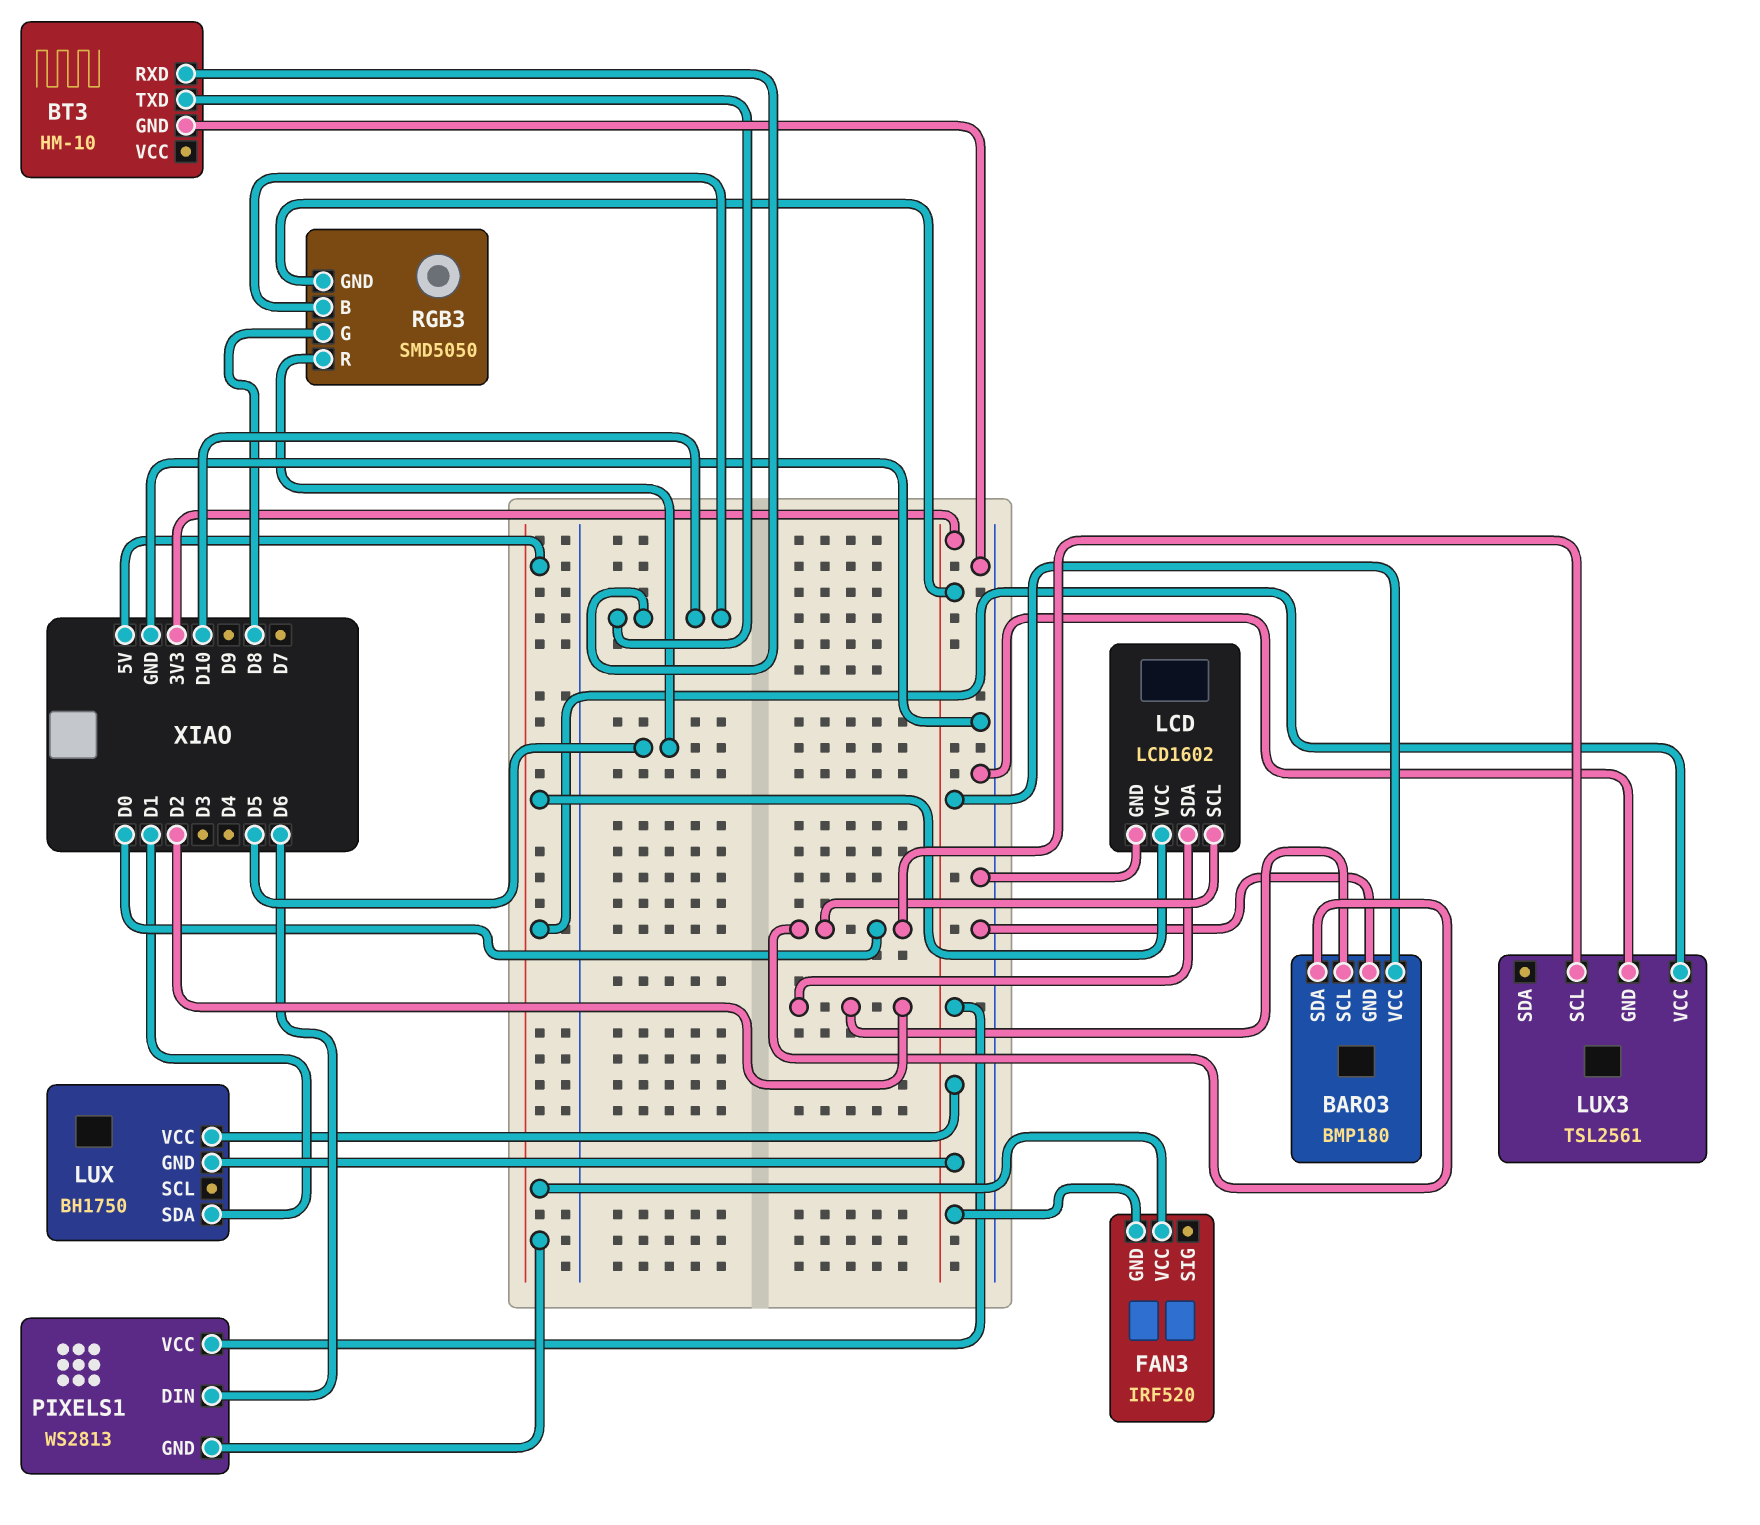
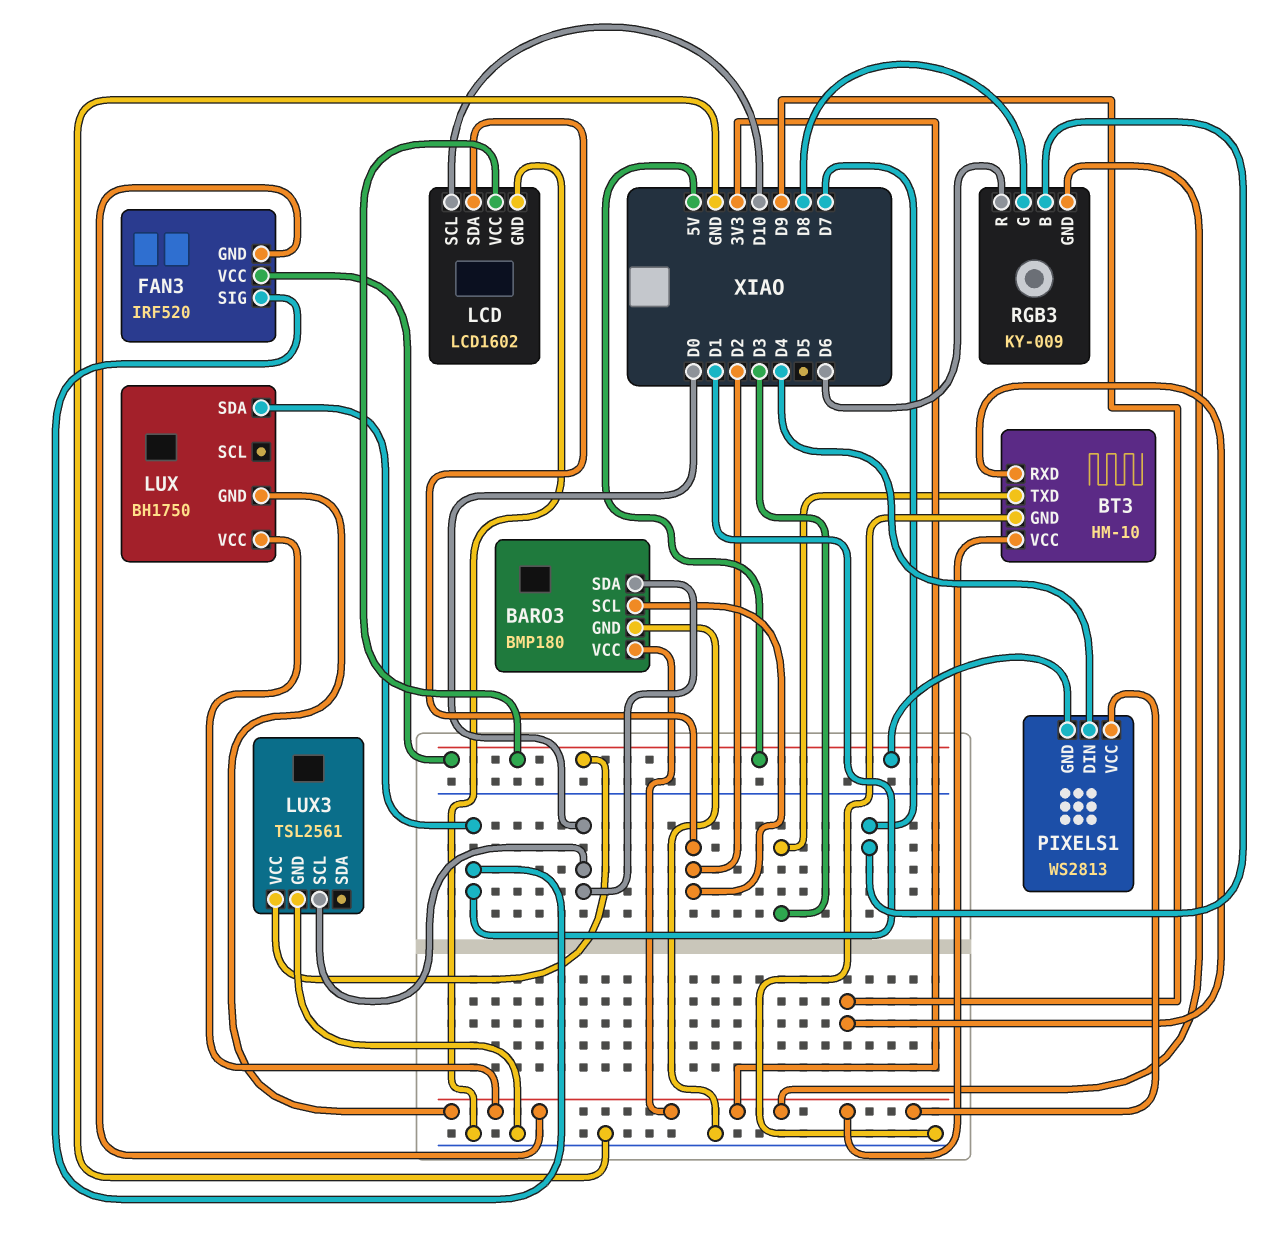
BT3 pin RXD: D10 -> D9
BT3 pin TXD: D10 -> D3
BT3 pin VCC: none -> 3V3
FAN3 pin SIG: none -> D1
LCD pin SCL: D0 -> D10
PIXELS1 pin DIN: D6 -> D4
RGB3: SMD5050 -> KY-009
RGB3 pin B: D10 -> D7
RGB3 pin R: D5 -> D6

